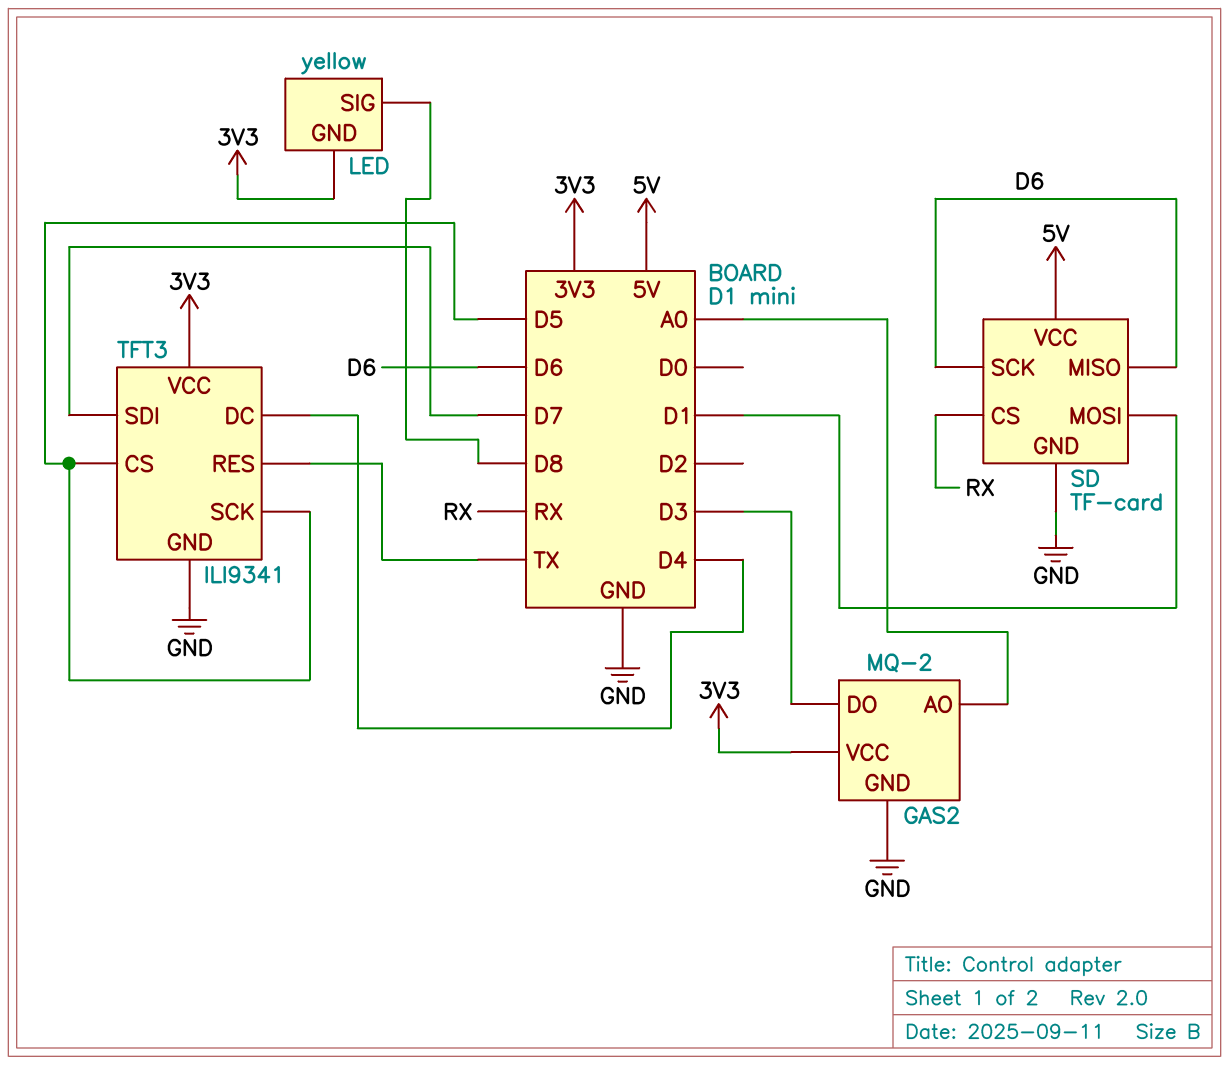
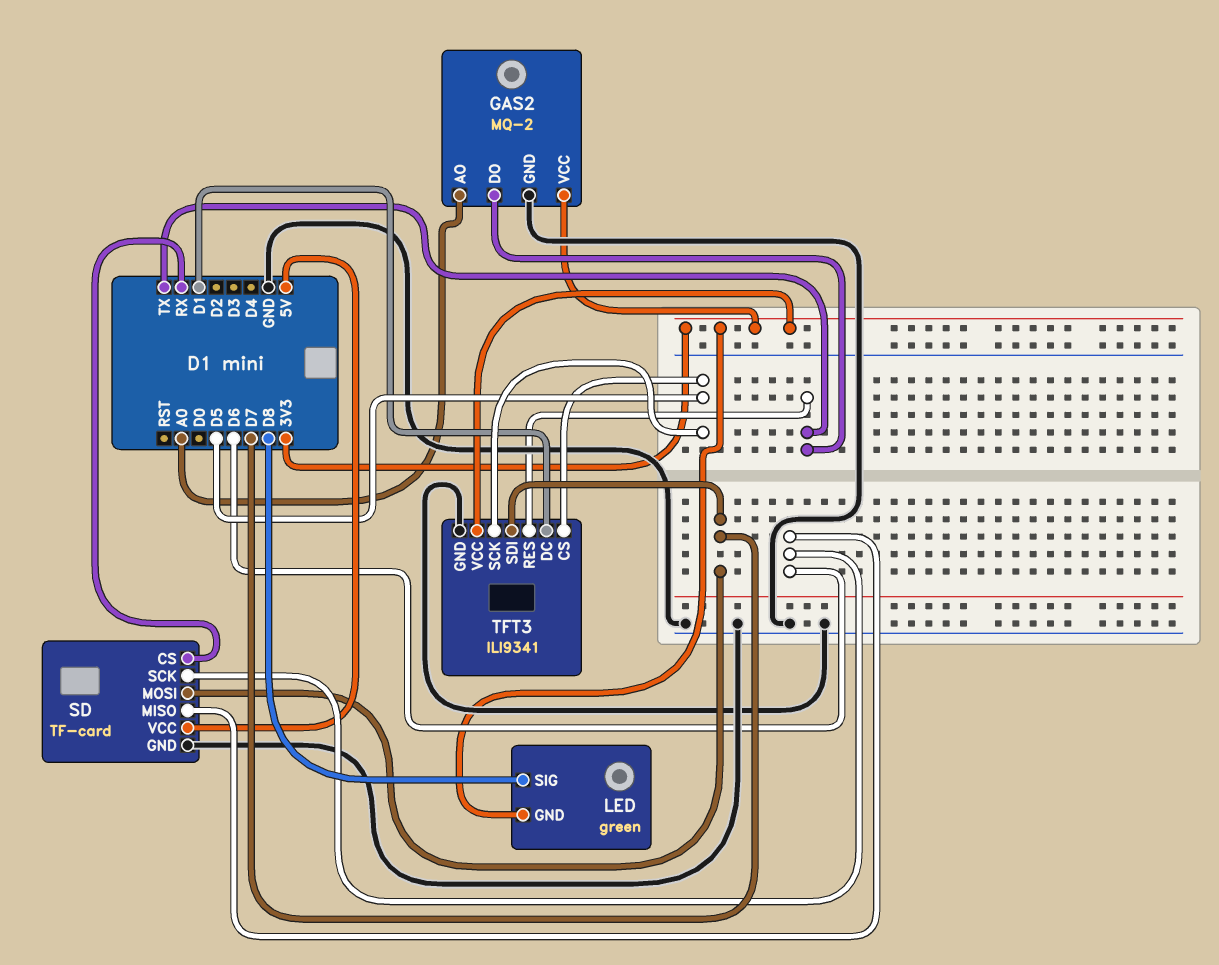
GAS2 pin DO: D3 -> TX
LED: yellow -> green
SD pin MOSI: D1 -> D7
TFT3 pin DC: D4 -> D1

